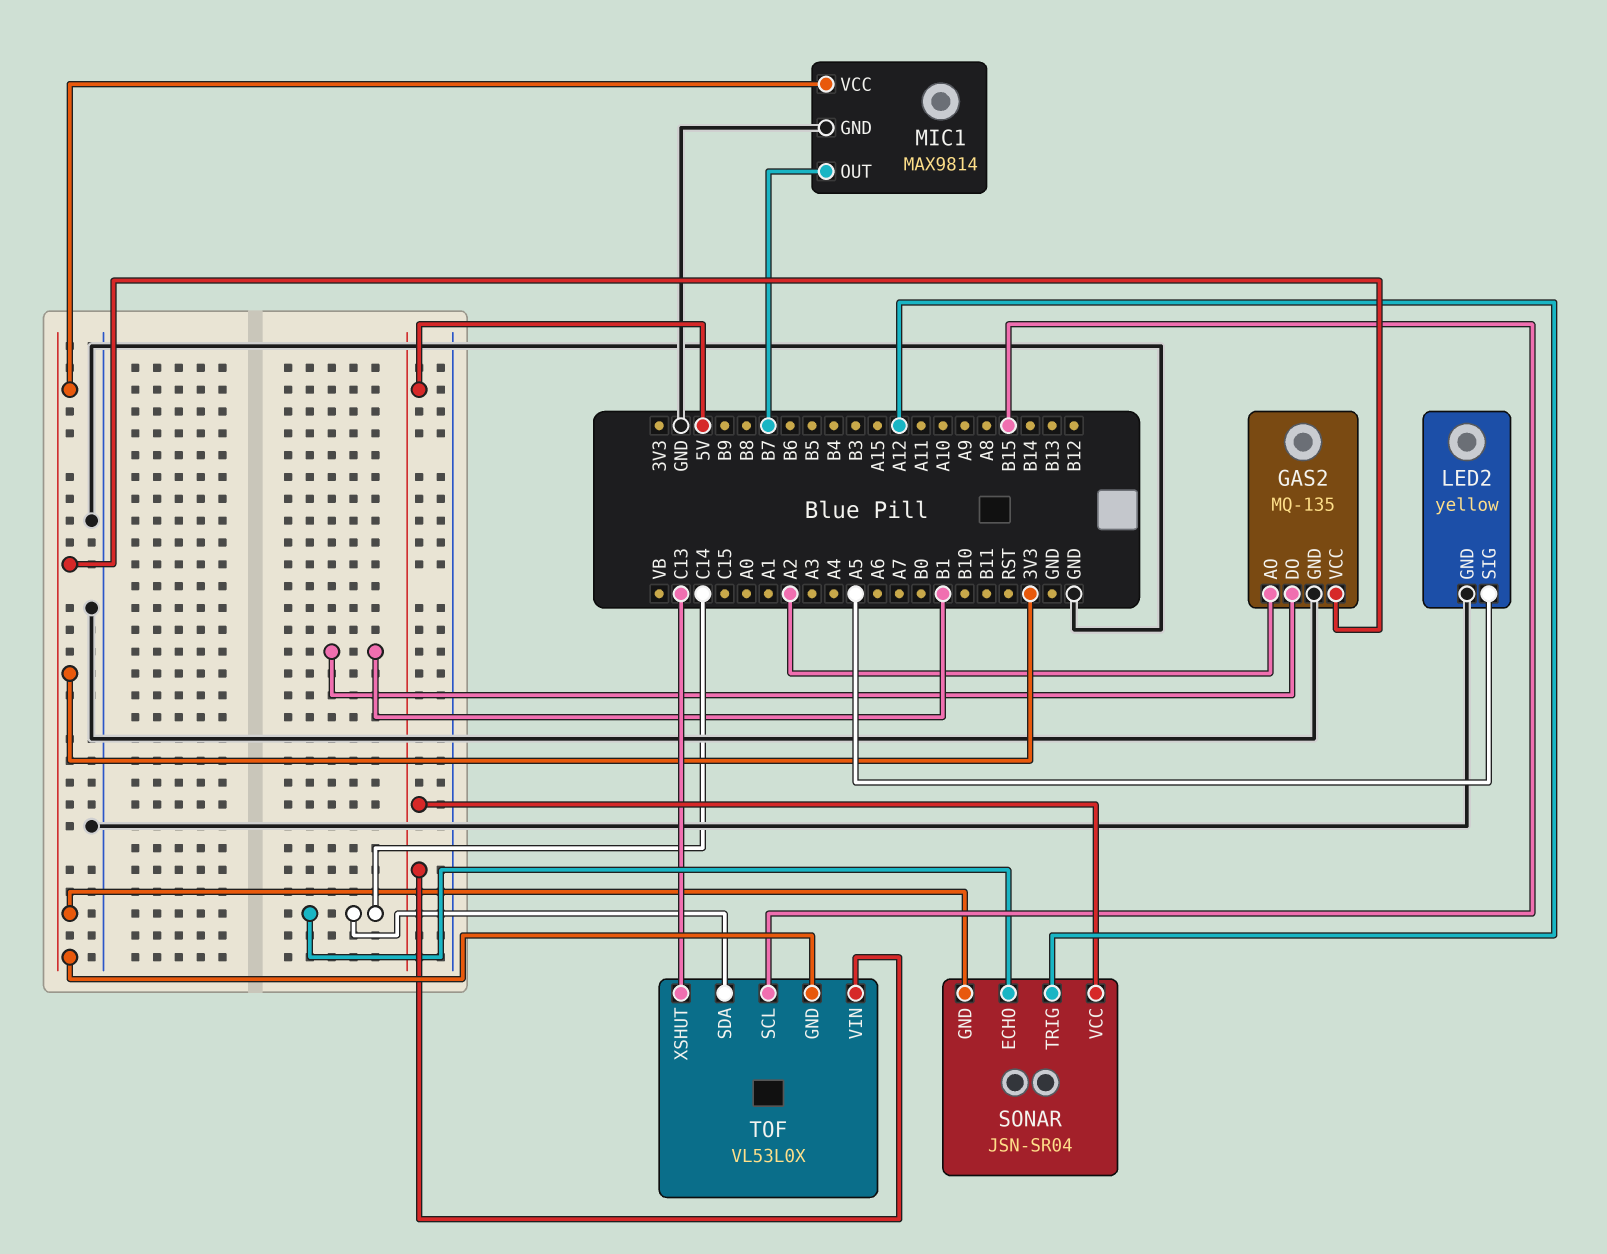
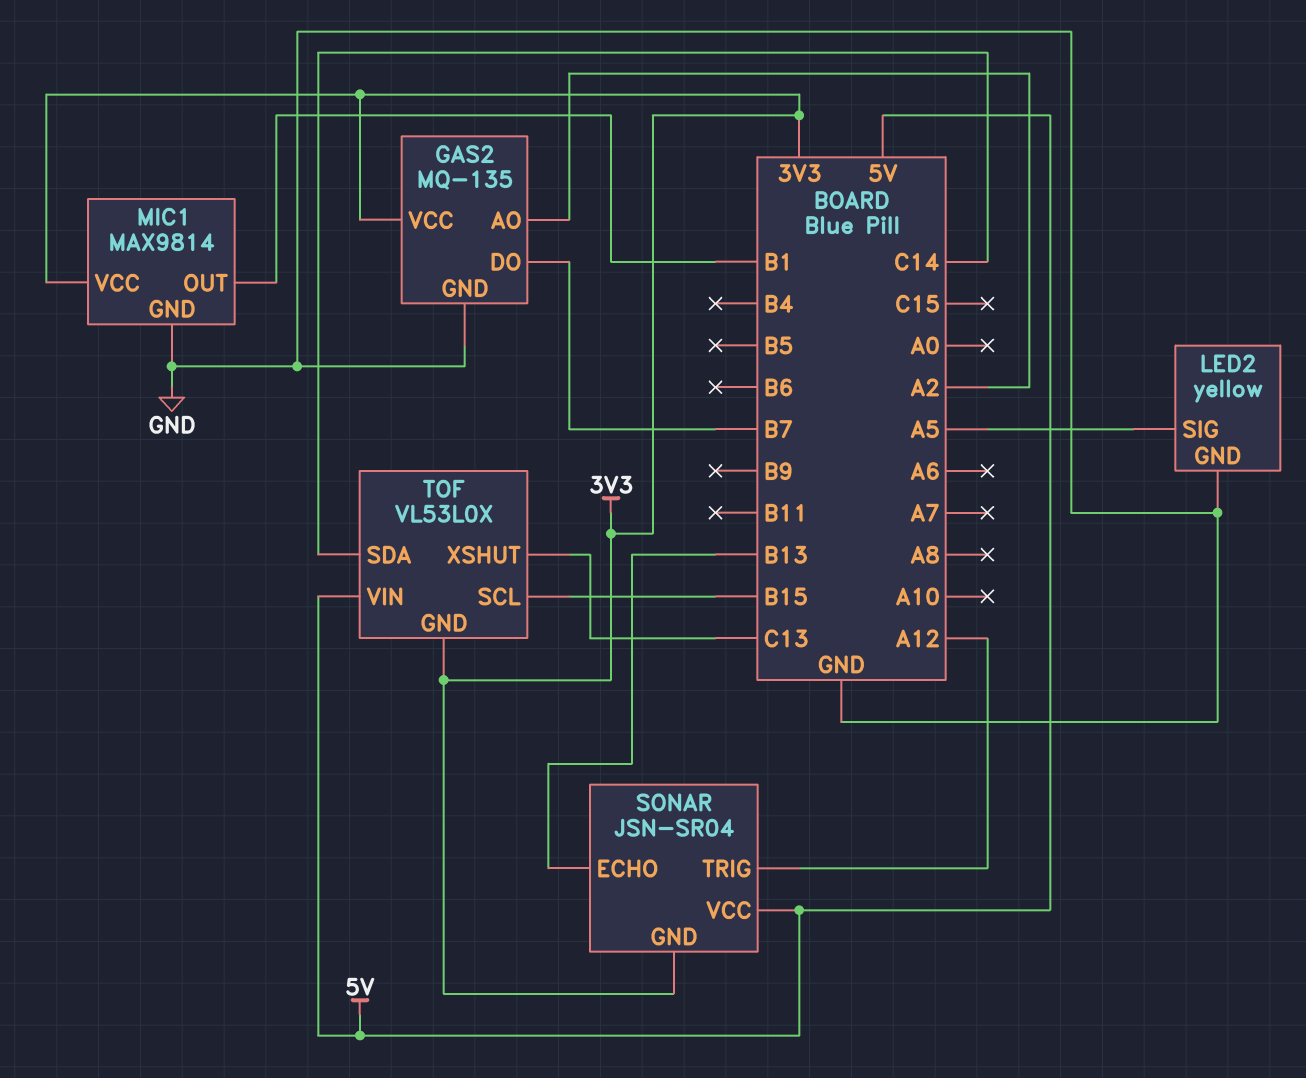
GAS2 pin DO: B1 -> B7
MIC1 pin OUT: B7 -> B1
SONAR pin ECHO: C14 -> B13

